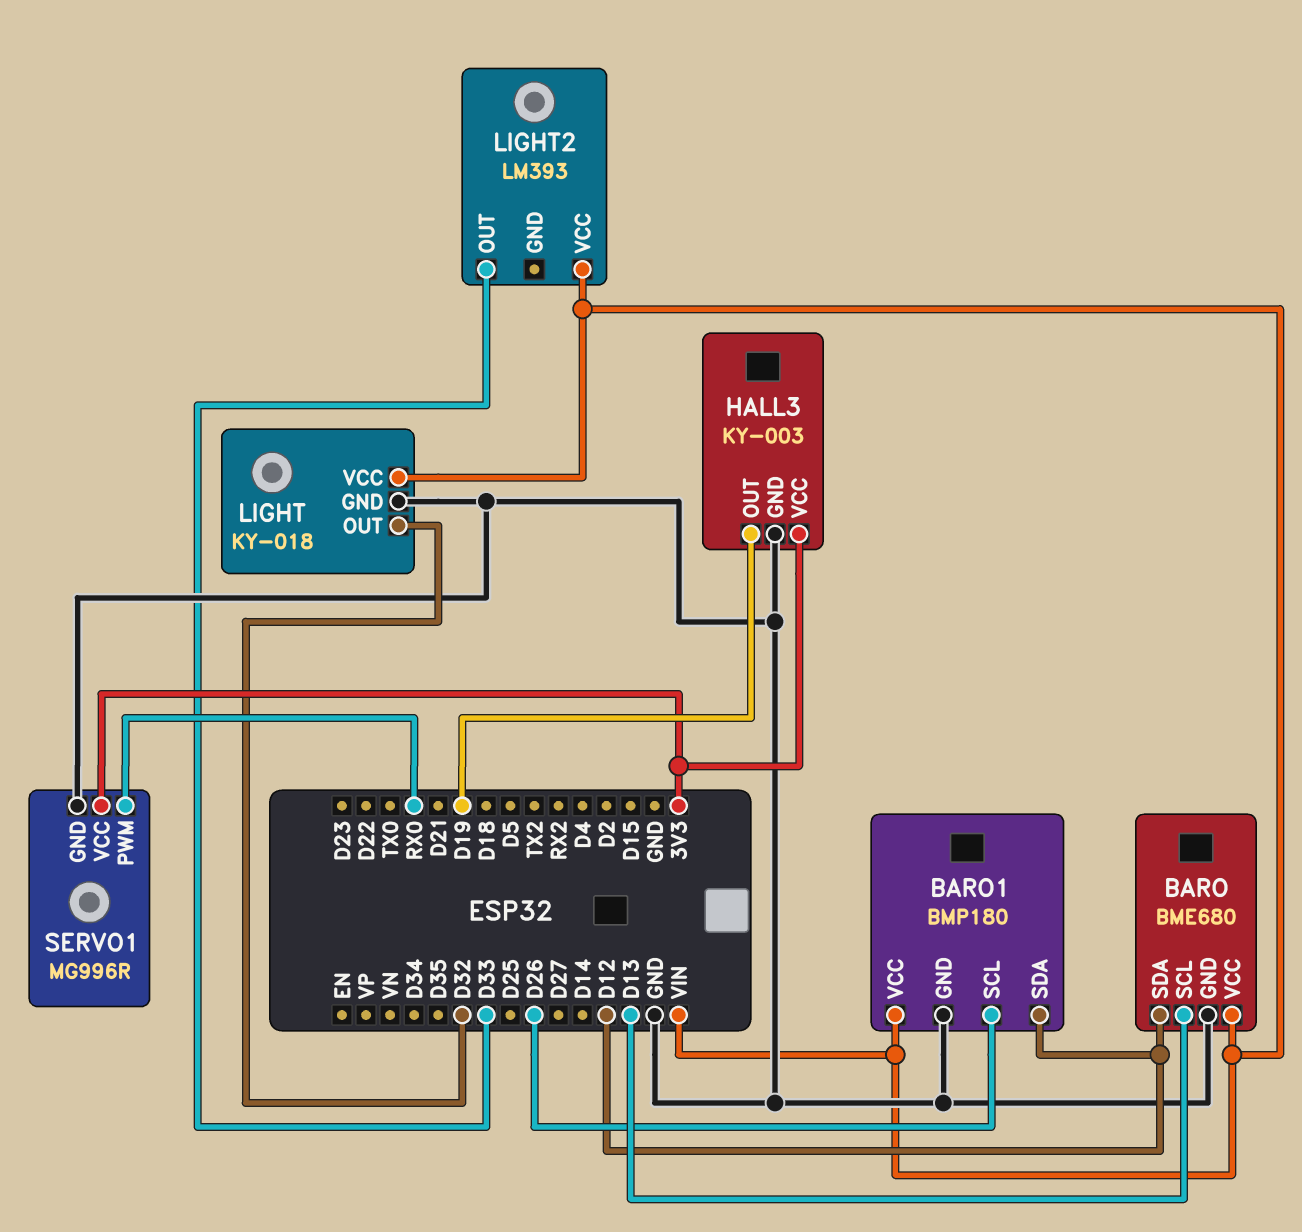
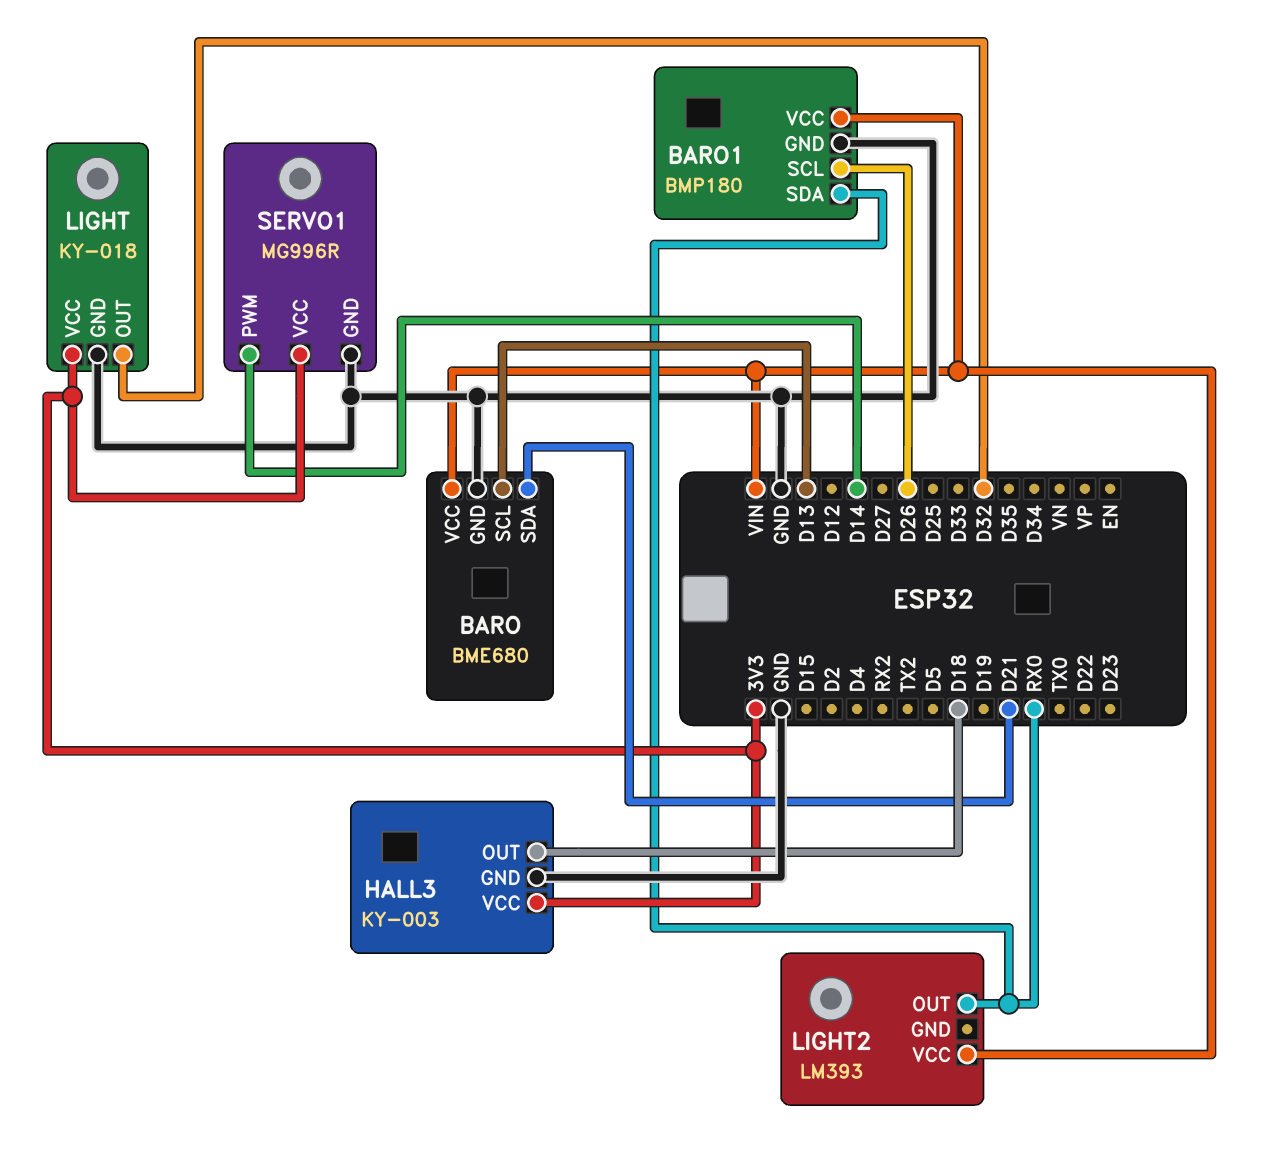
BARO pin SDA: D12 -> D21
BARO1 pin SDA: D12 -> RX0
HALL3 pin OUT: D19 -> D18
LIGHT pin VCC: VIN -> 3V3
LIGHT2 pin OUT: D33 -> RX0
SERVO1 pin PWM: RX0 -> D14

